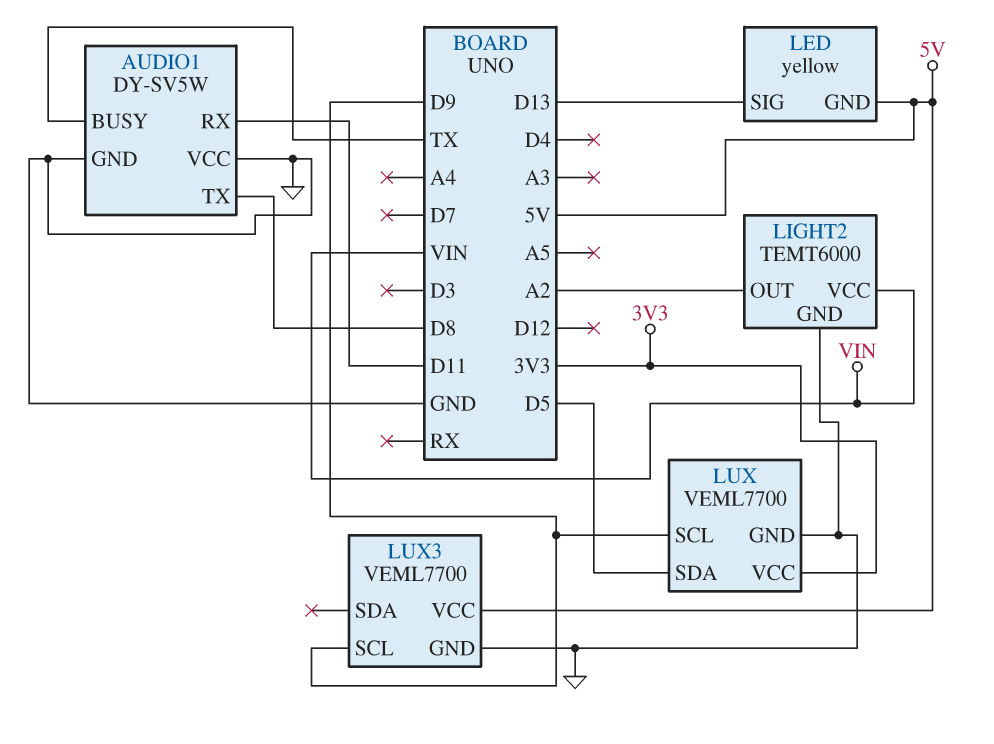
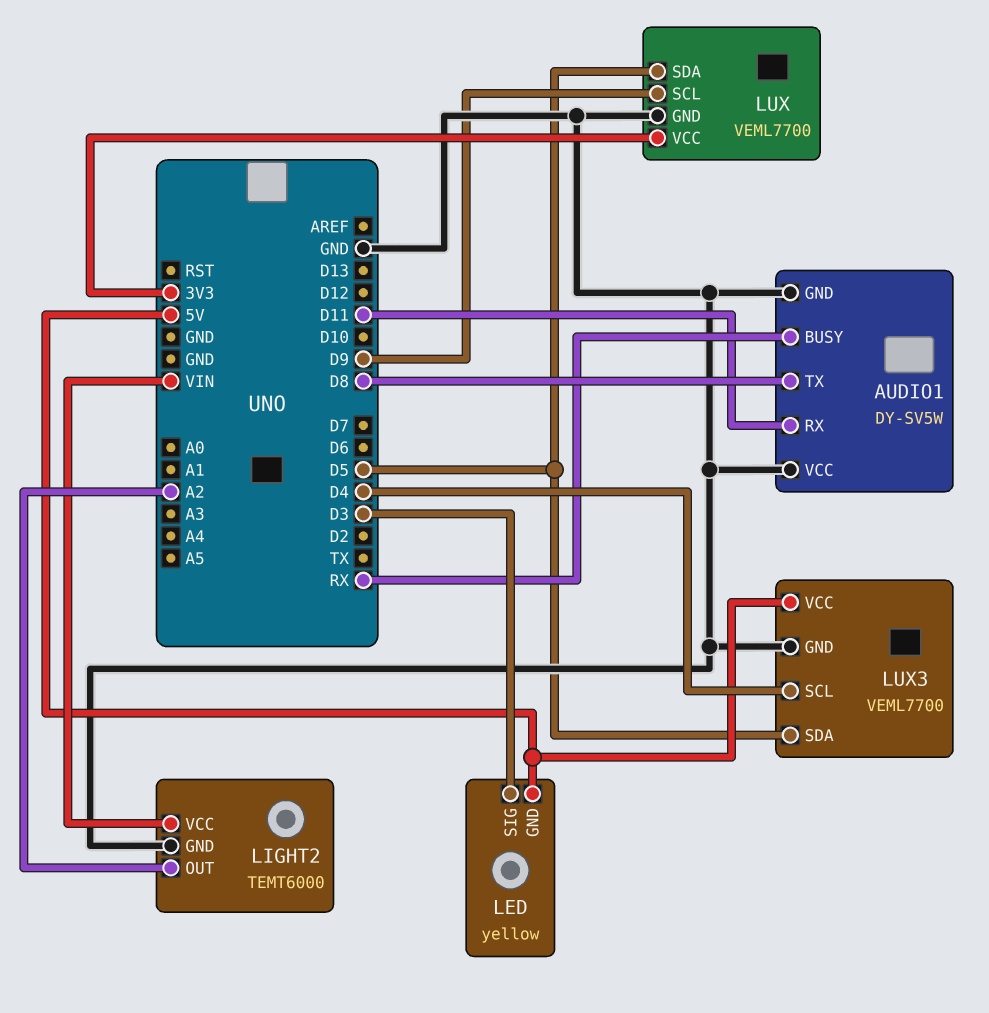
AUDIO1 pin BUSY: TX -> RX
LED pin SIG: D13 -> D3
LUX3 pin SCL: D9 -> D4
LUX3 pin SDA: none -> D5

